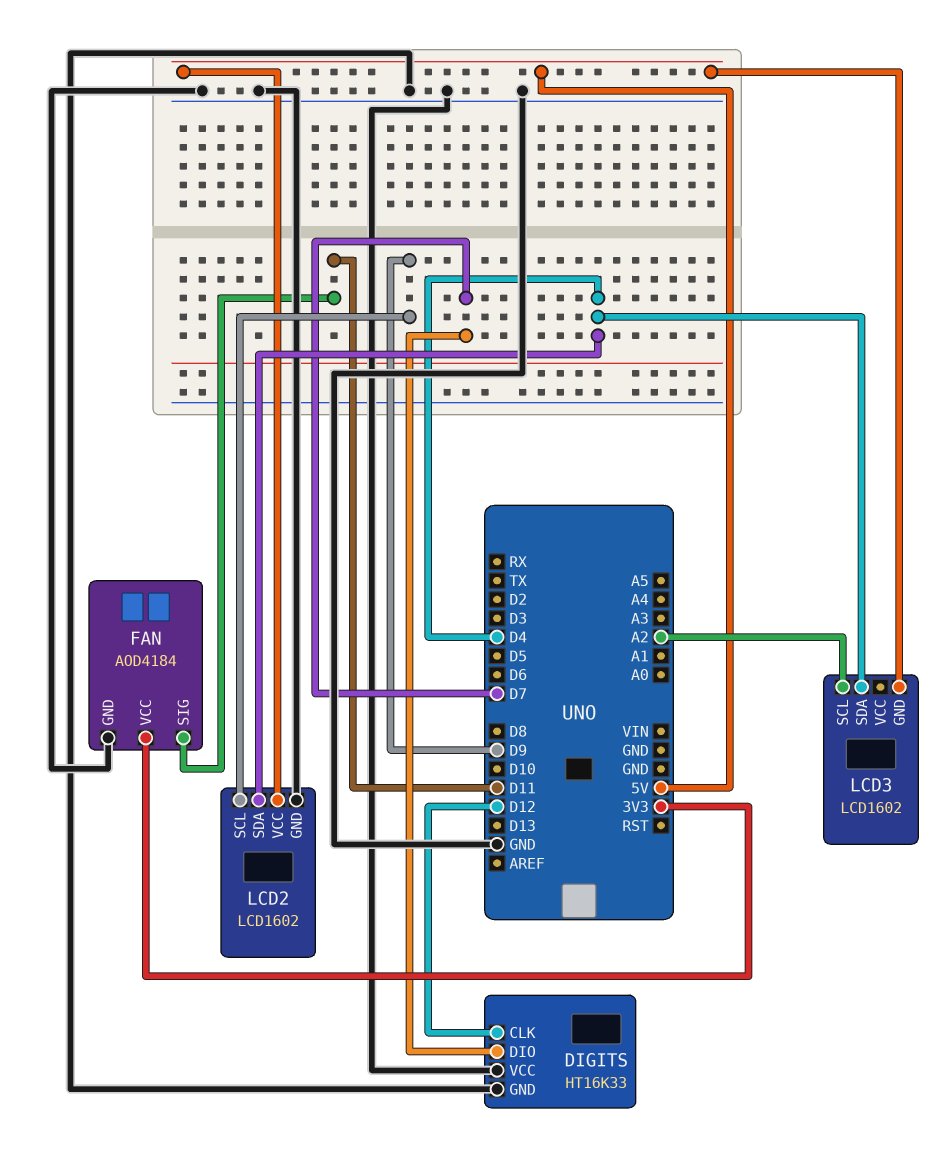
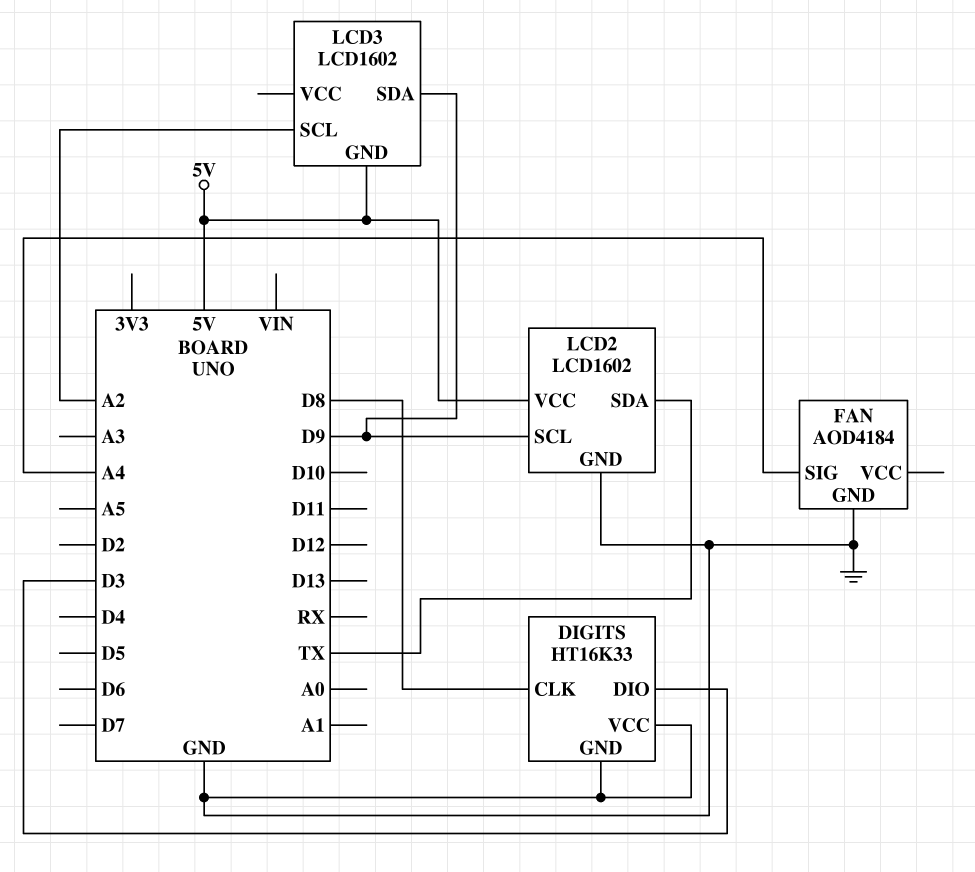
DIGITS pin CLK: D12 -> D8
DIGITS pin DIO: D7 -> D3
FAN pin SIG: D11 -> A4
FAN pin VCC: 3V3 -> none
LCD2 pin SDA: D4 -> TX
LCD3 pin SDA: D4 -> D9

